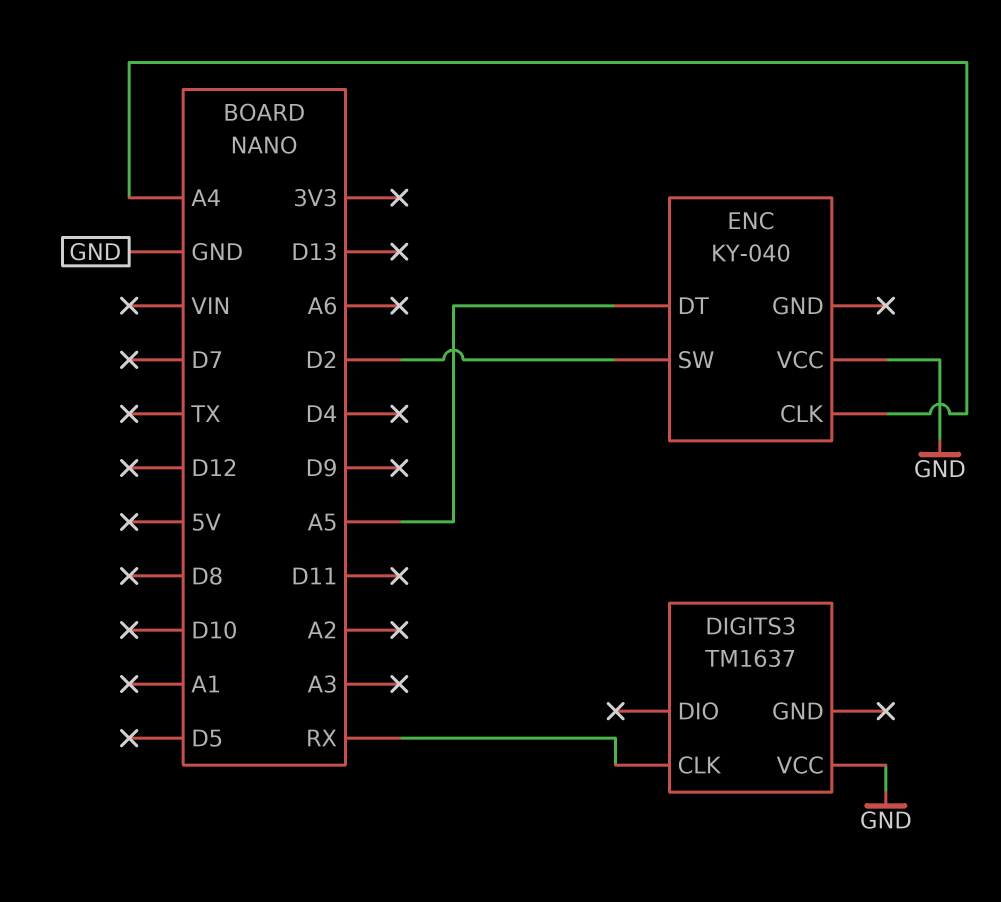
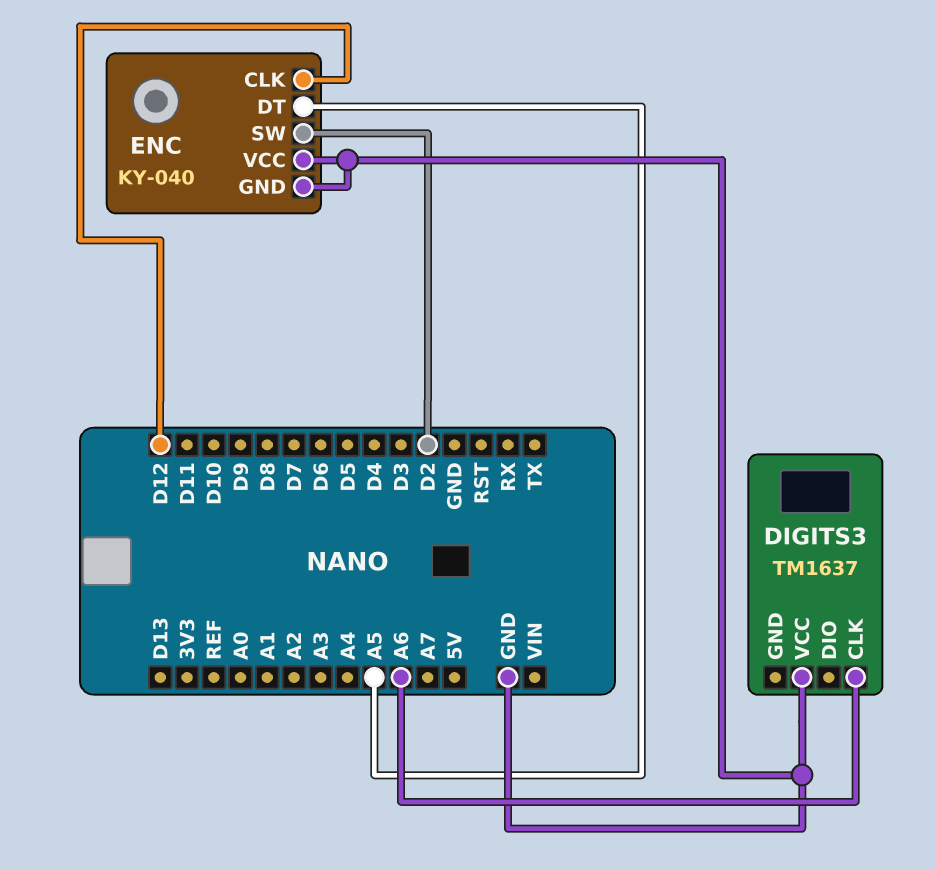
DIGITS3 pin CLK: RX -> A6
ENC pin CLK: A4 -> D12
ENC pin GND: none -> GND

